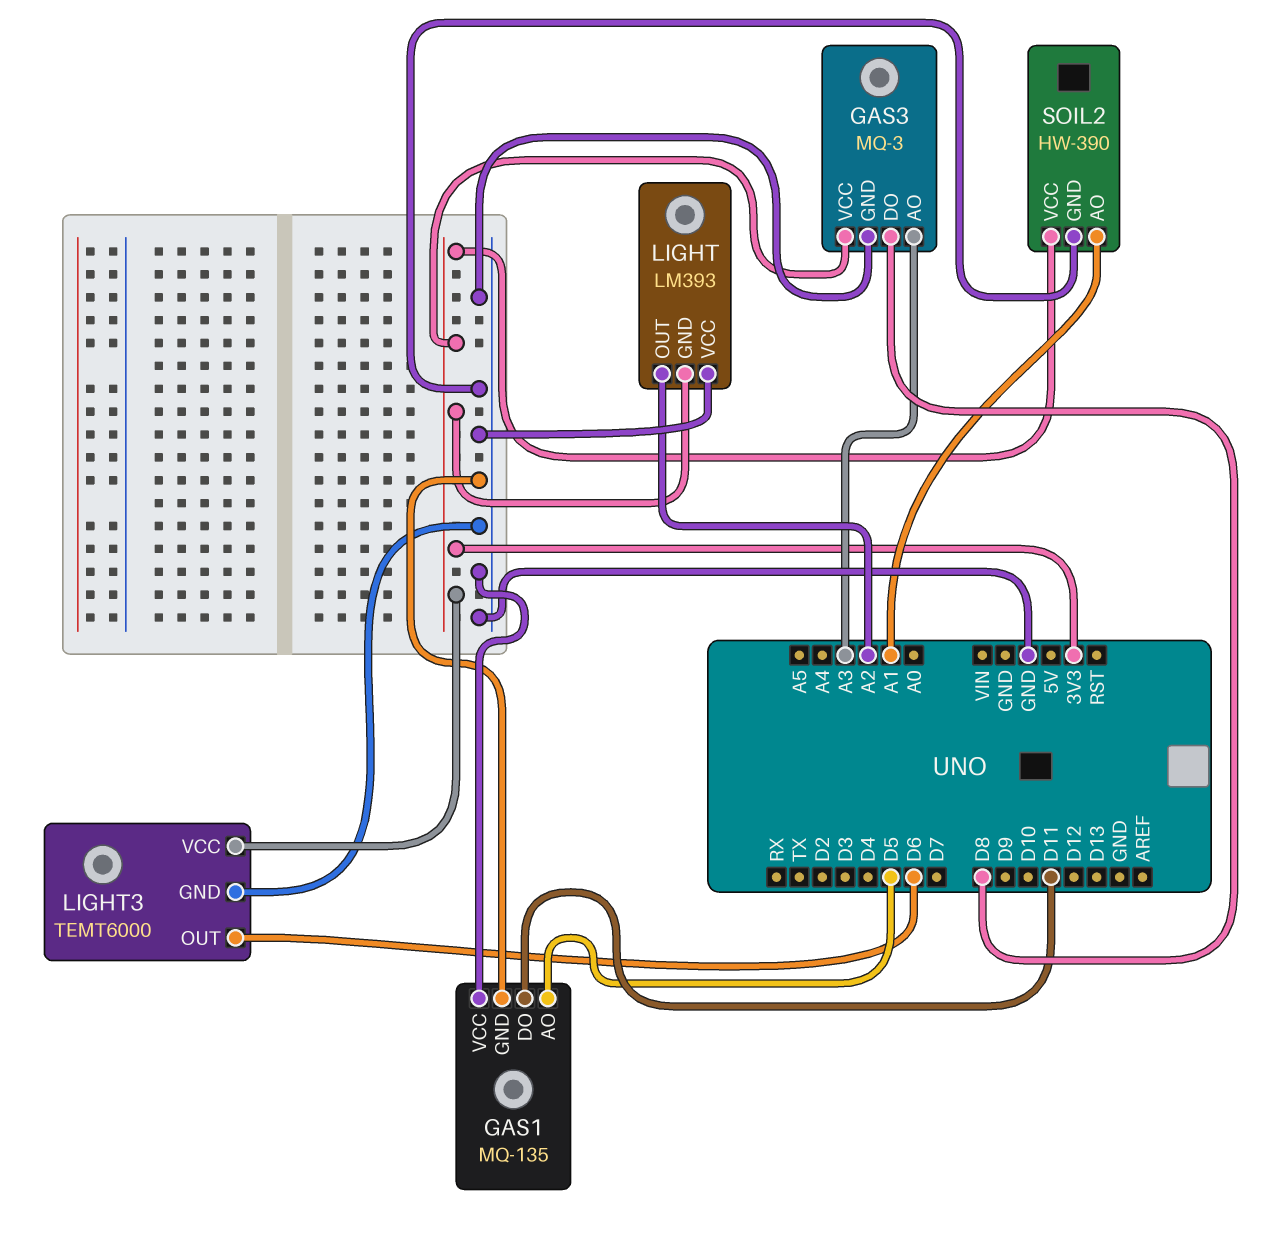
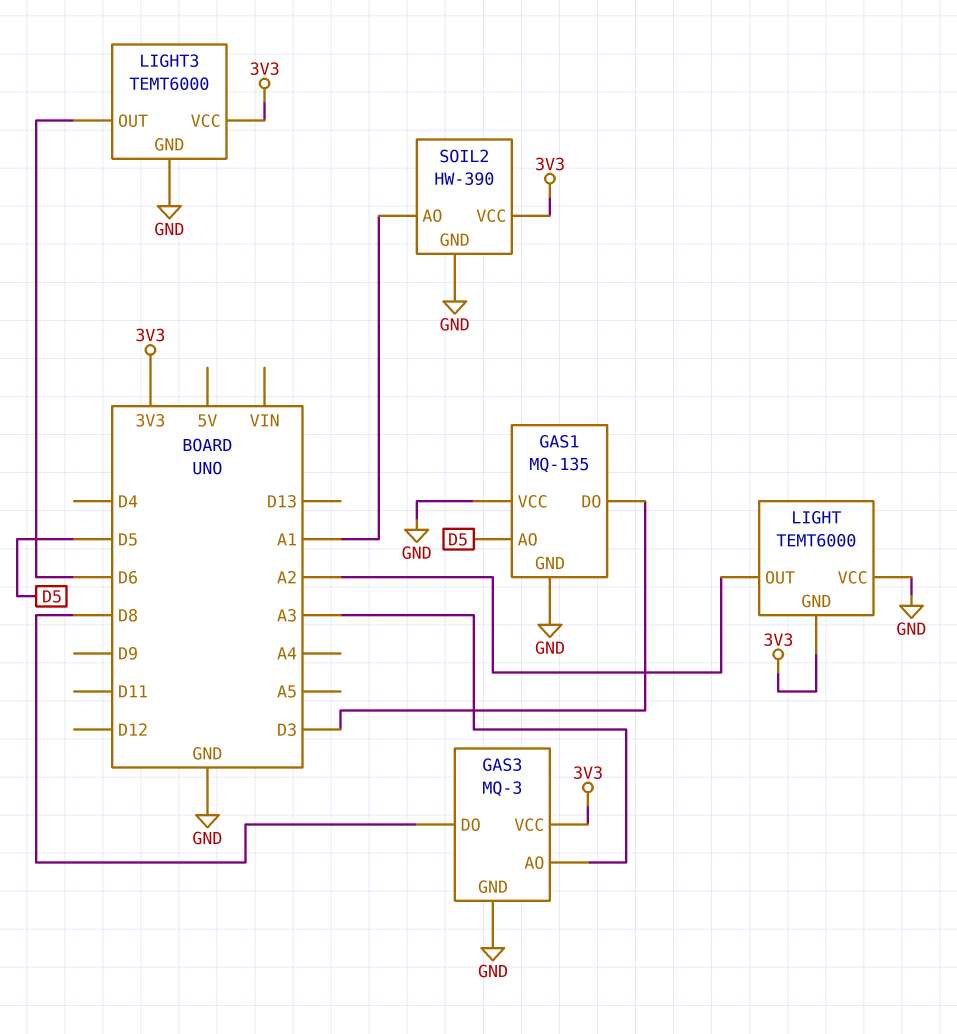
GAS1 pin DO: D11 -> D3
LIGHT: LM393 -> TEMT6000

